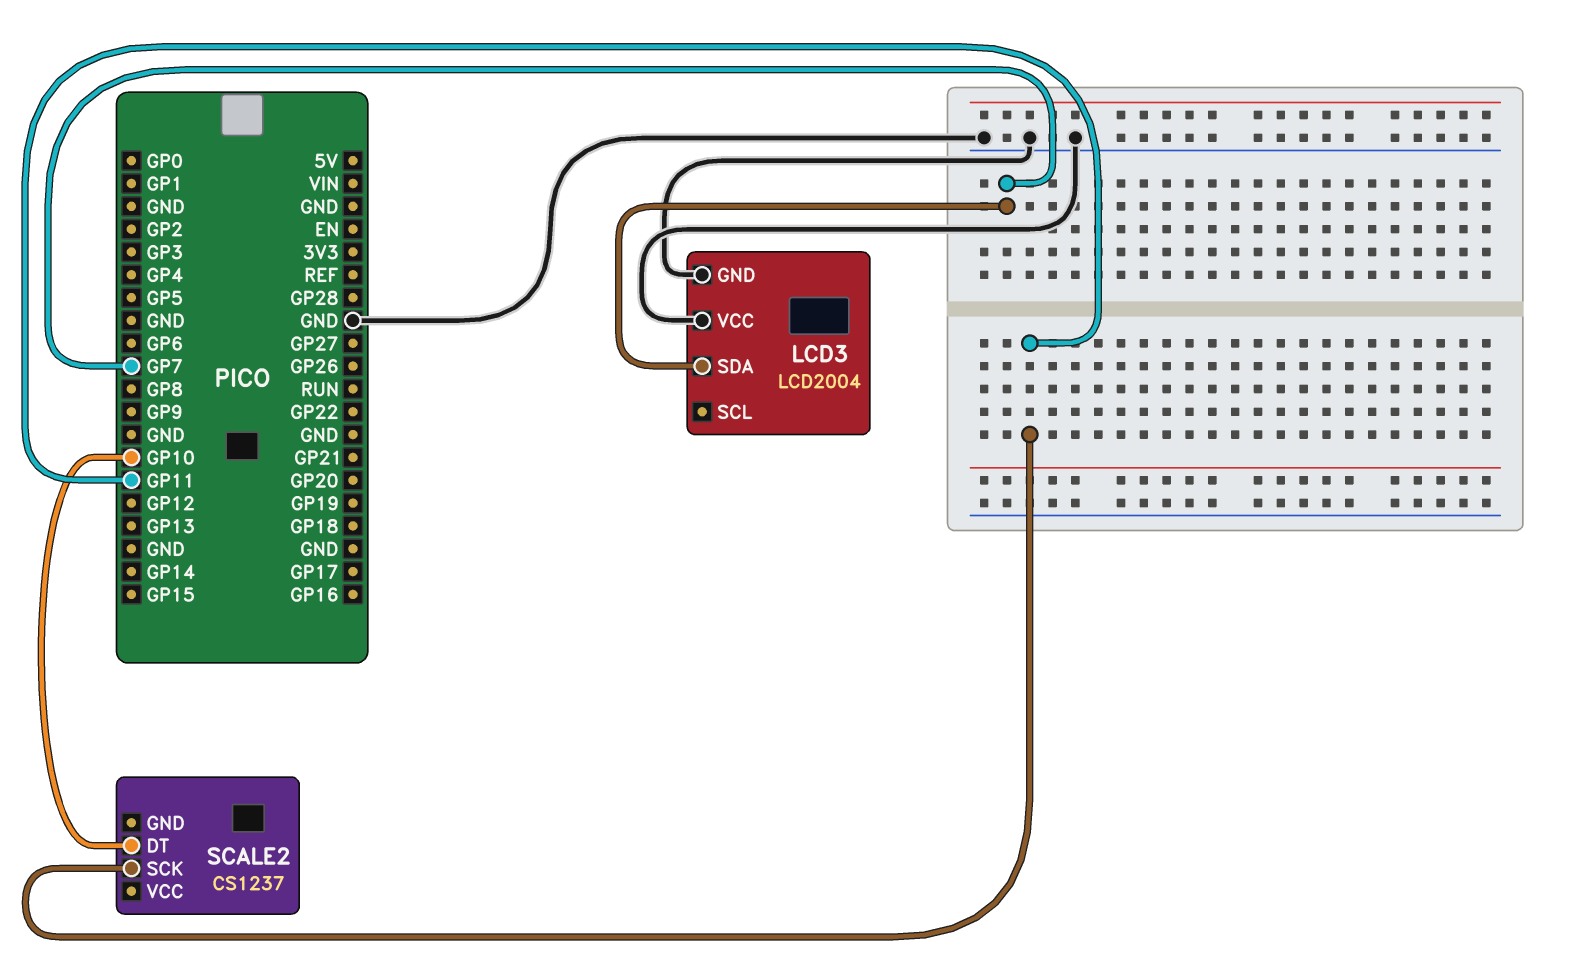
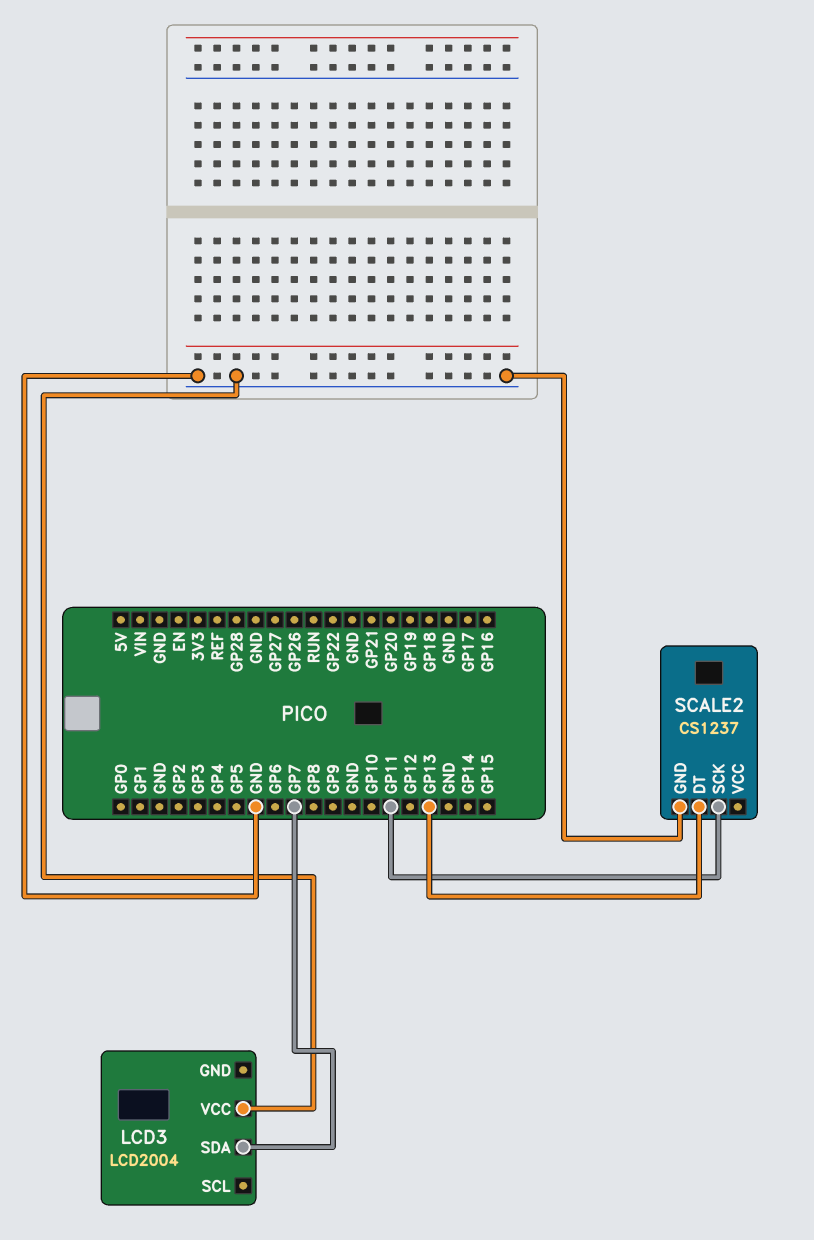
LCD3 pin GND: GND -> none
SCALE2 pin DT: GP10 -> GP13
SCALE2 pin GND: none -> GND

